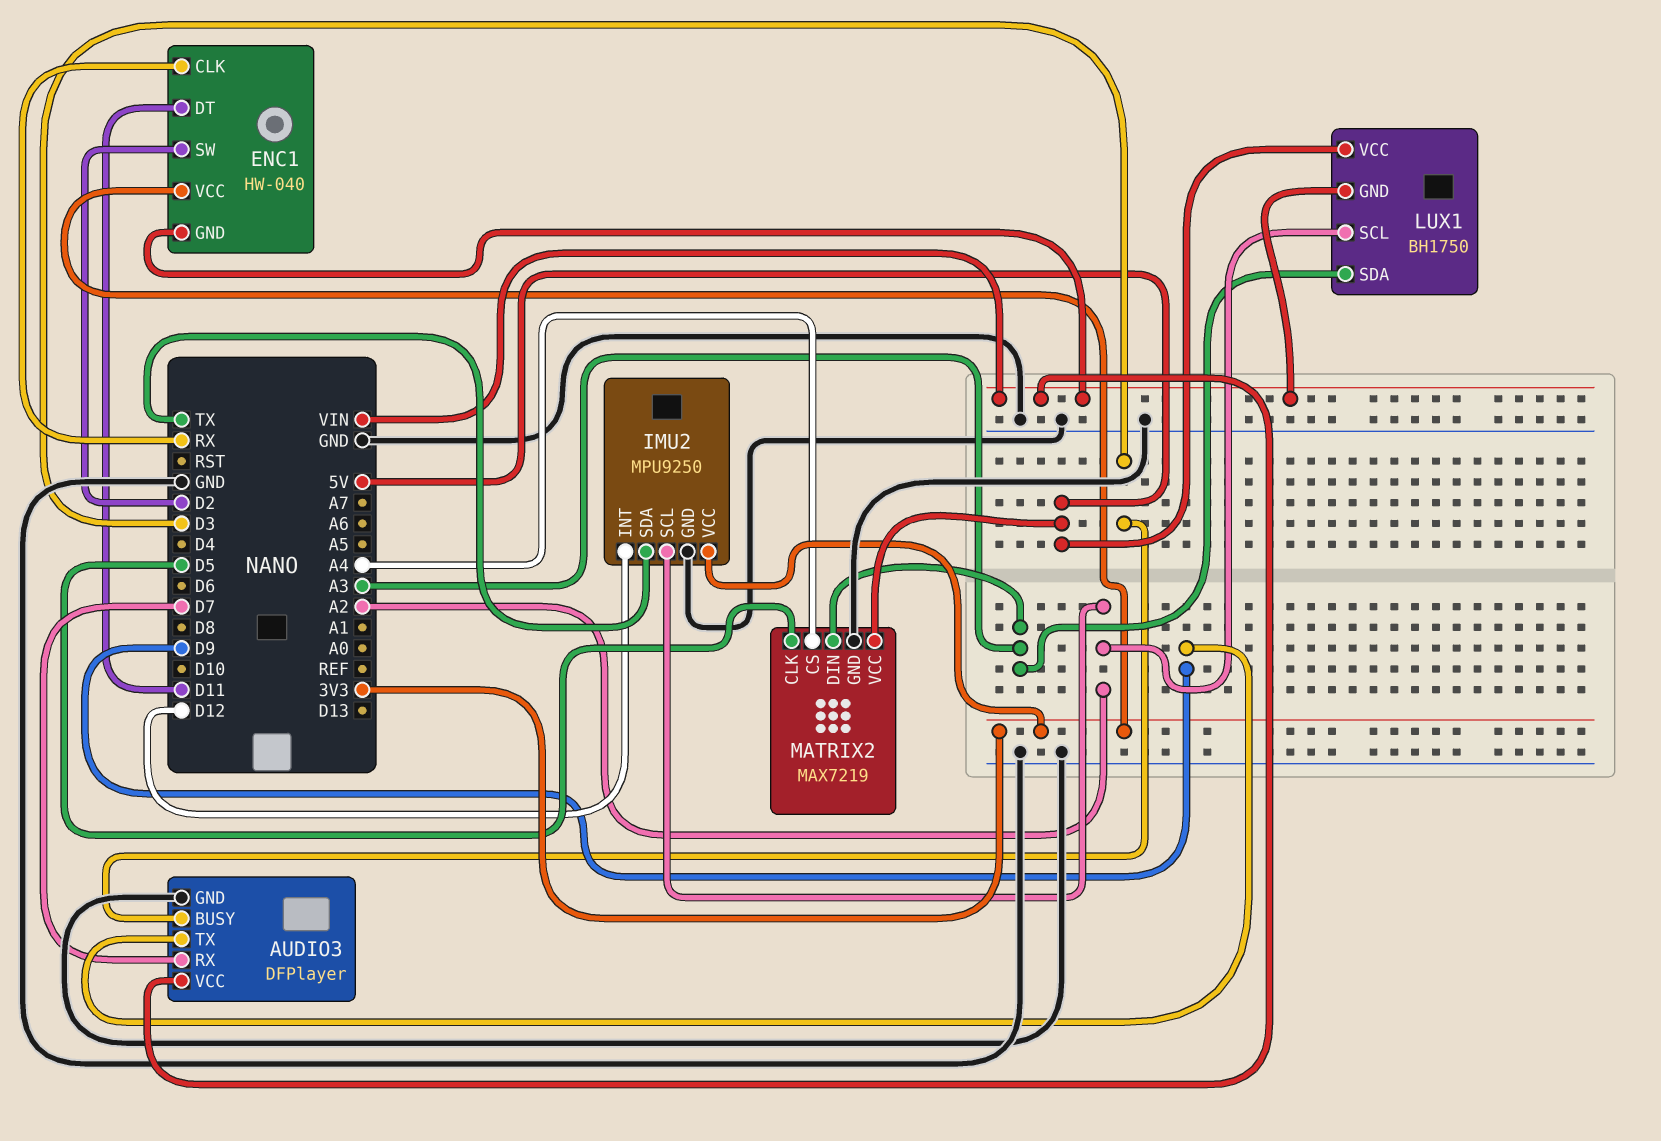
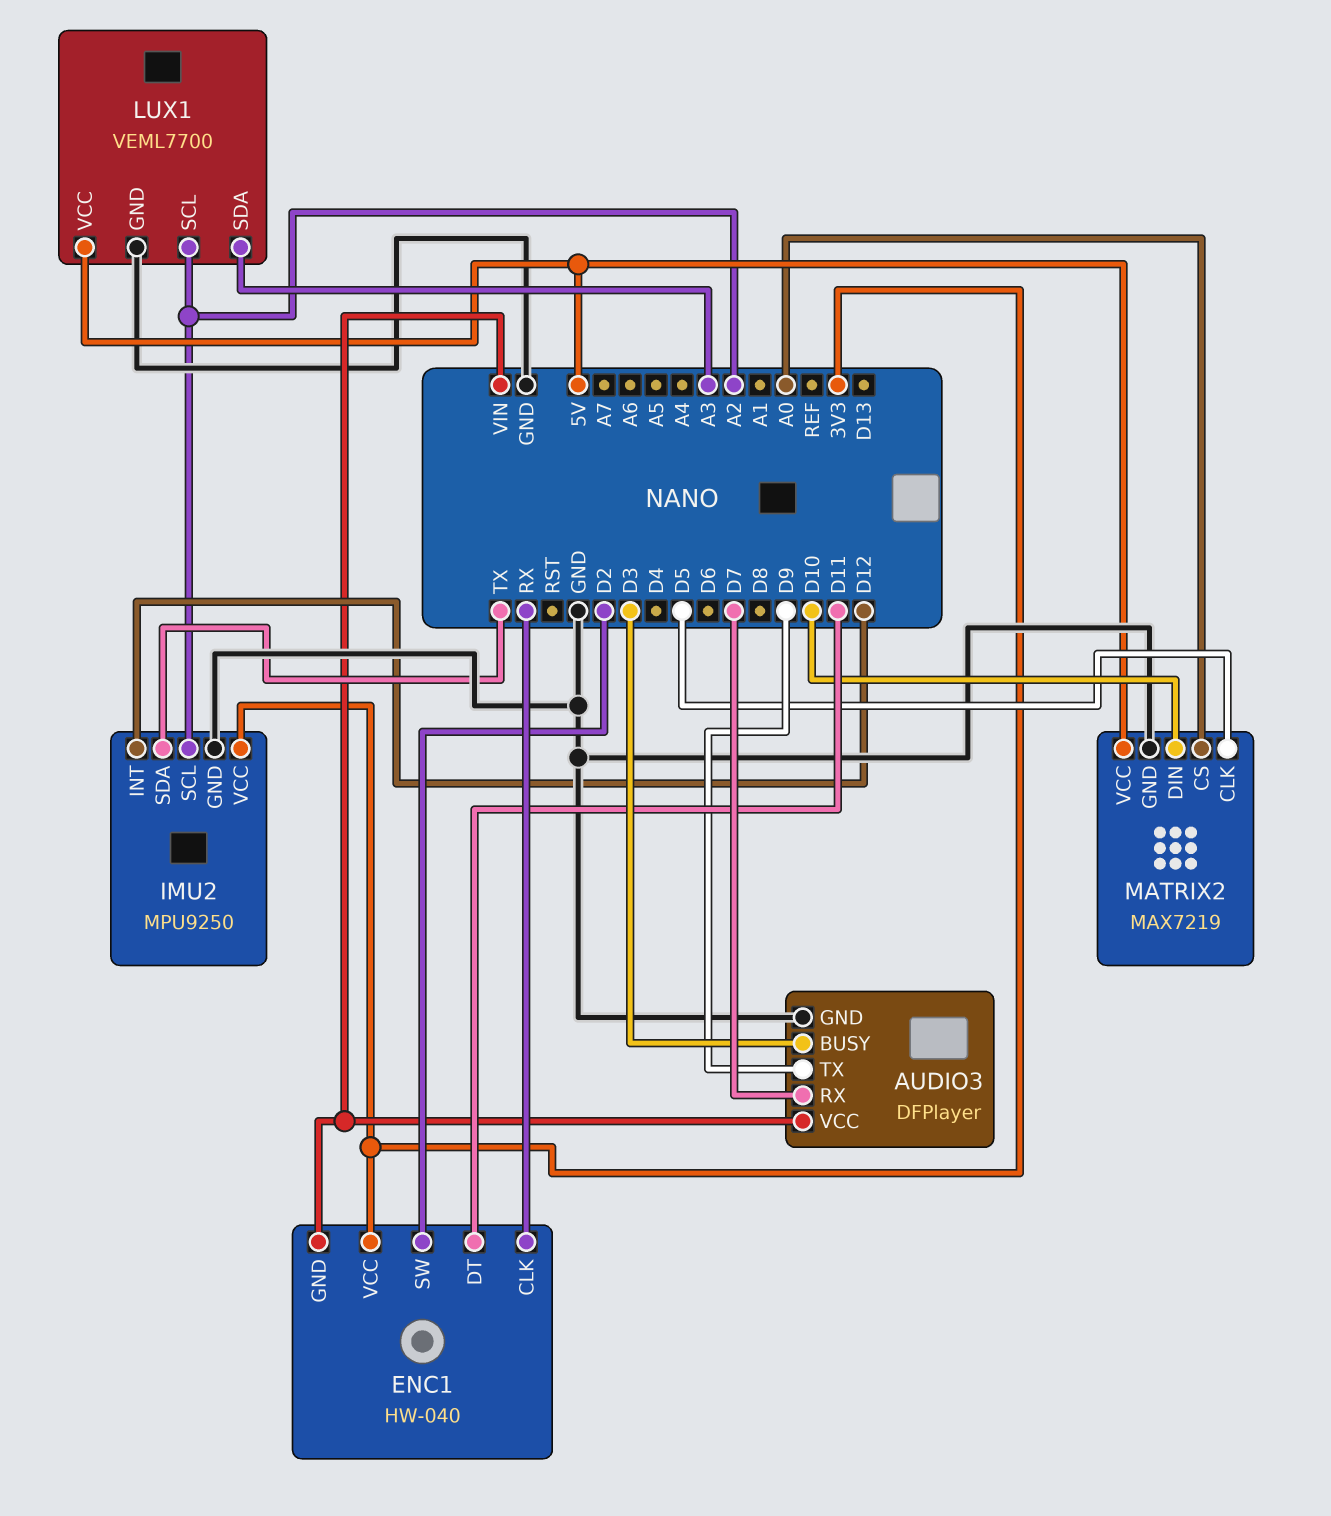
LUX1: BH1750 -> VEML7700
LUX1 pin GND: VIN -> GND
MATRIX2 pin CS: A4 -> A0
MATRIX2 pin DIN: A3 -> D10

